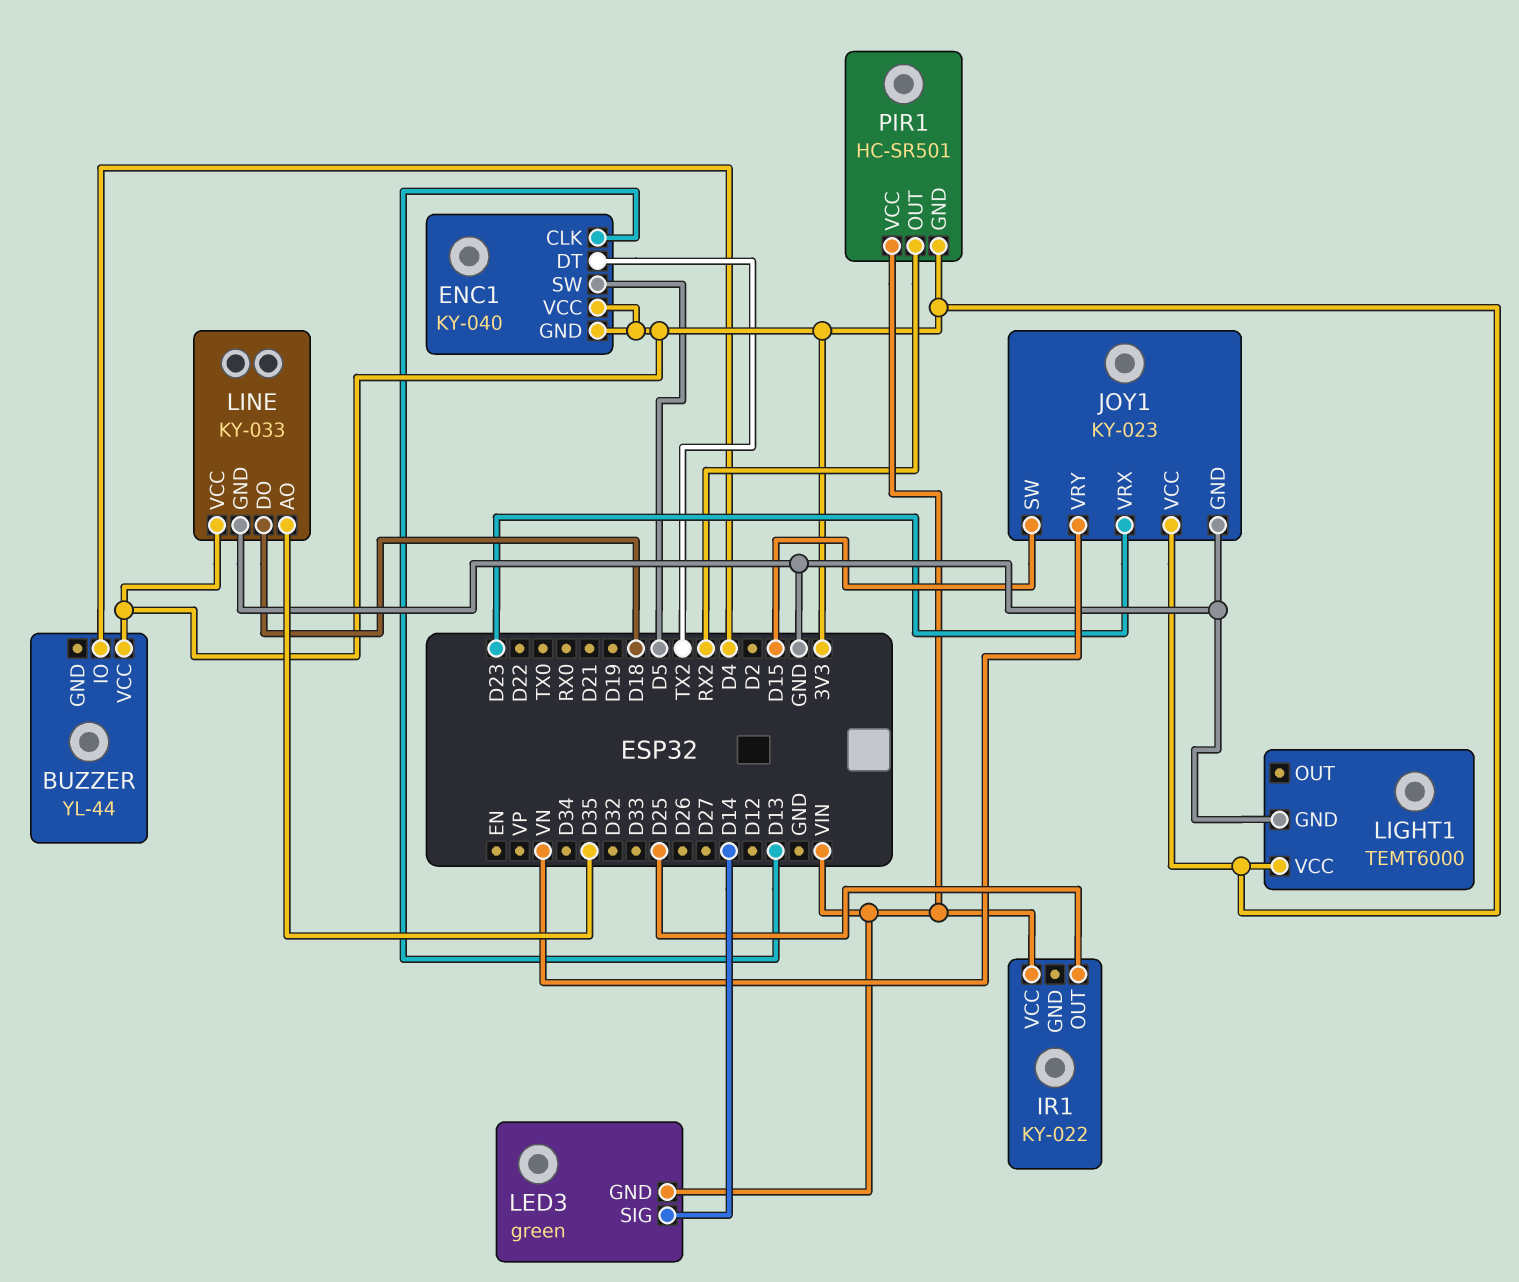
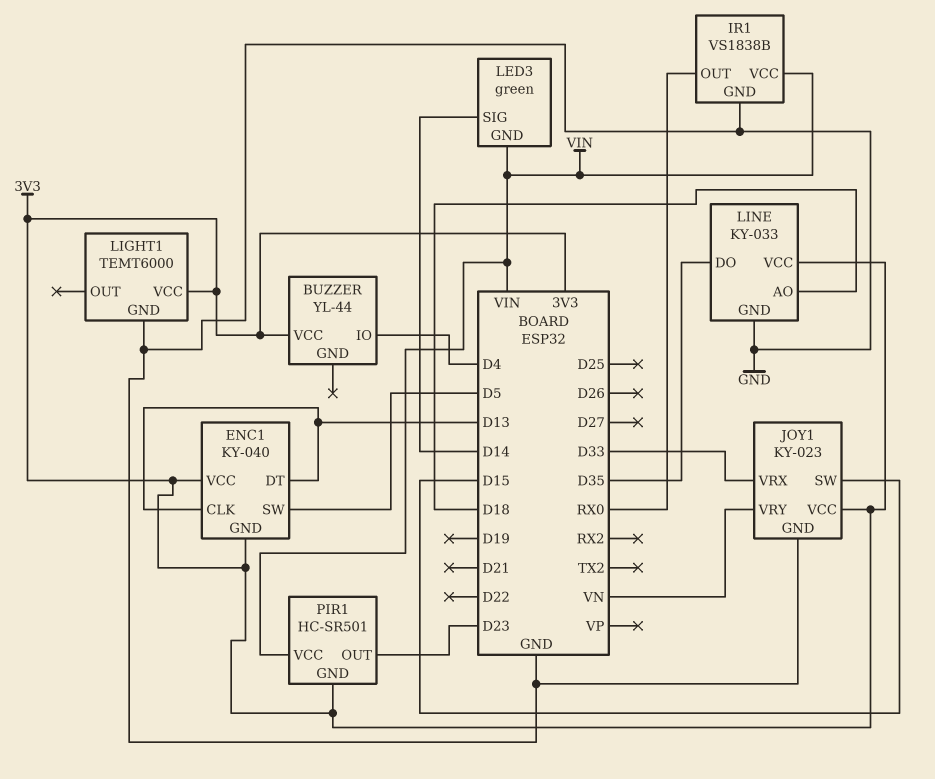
ENC1 pin DT: TX2 -> D13
IR1: KY-022 -> VS1838B
IR1 pin GND: none -> GND
IR1 pin OUT: D25 -> RX0
JOY1 pin VRX: D23 -> D33
LINE pin AO: D35 -> D18
LINE pin DO: D18 -> D35
PIR1 pin OUT: RX2 -> D23

